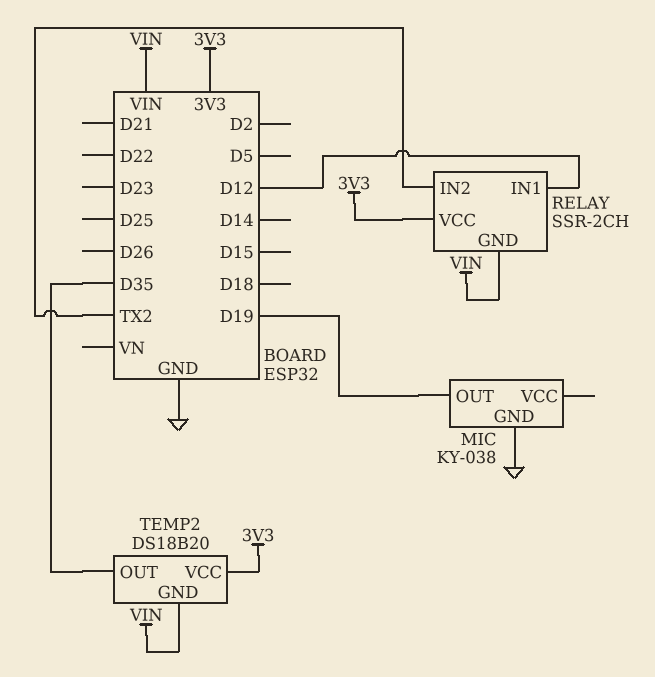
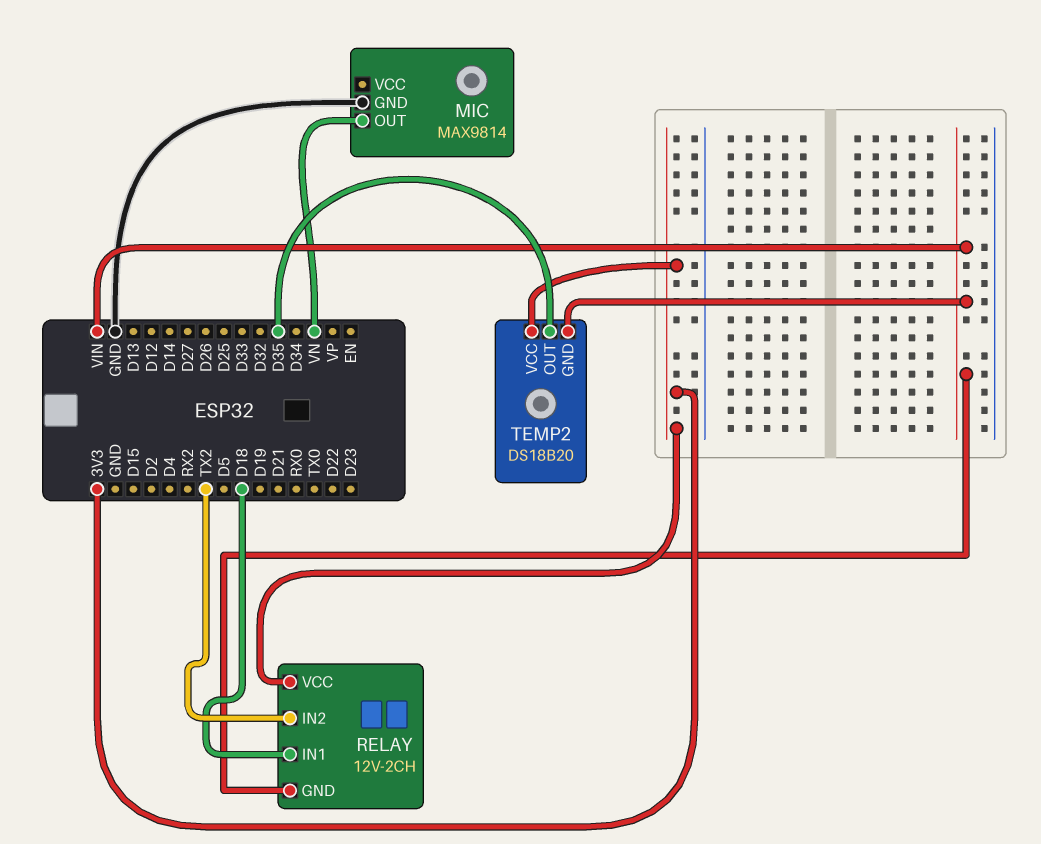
MIC: KY-038 -> MAX9814
MIC pin OUT: D19 -> VN
RELAY: SSR-2CH -> 12V-2CH
RELAY pin IN1: D12 -> D18

